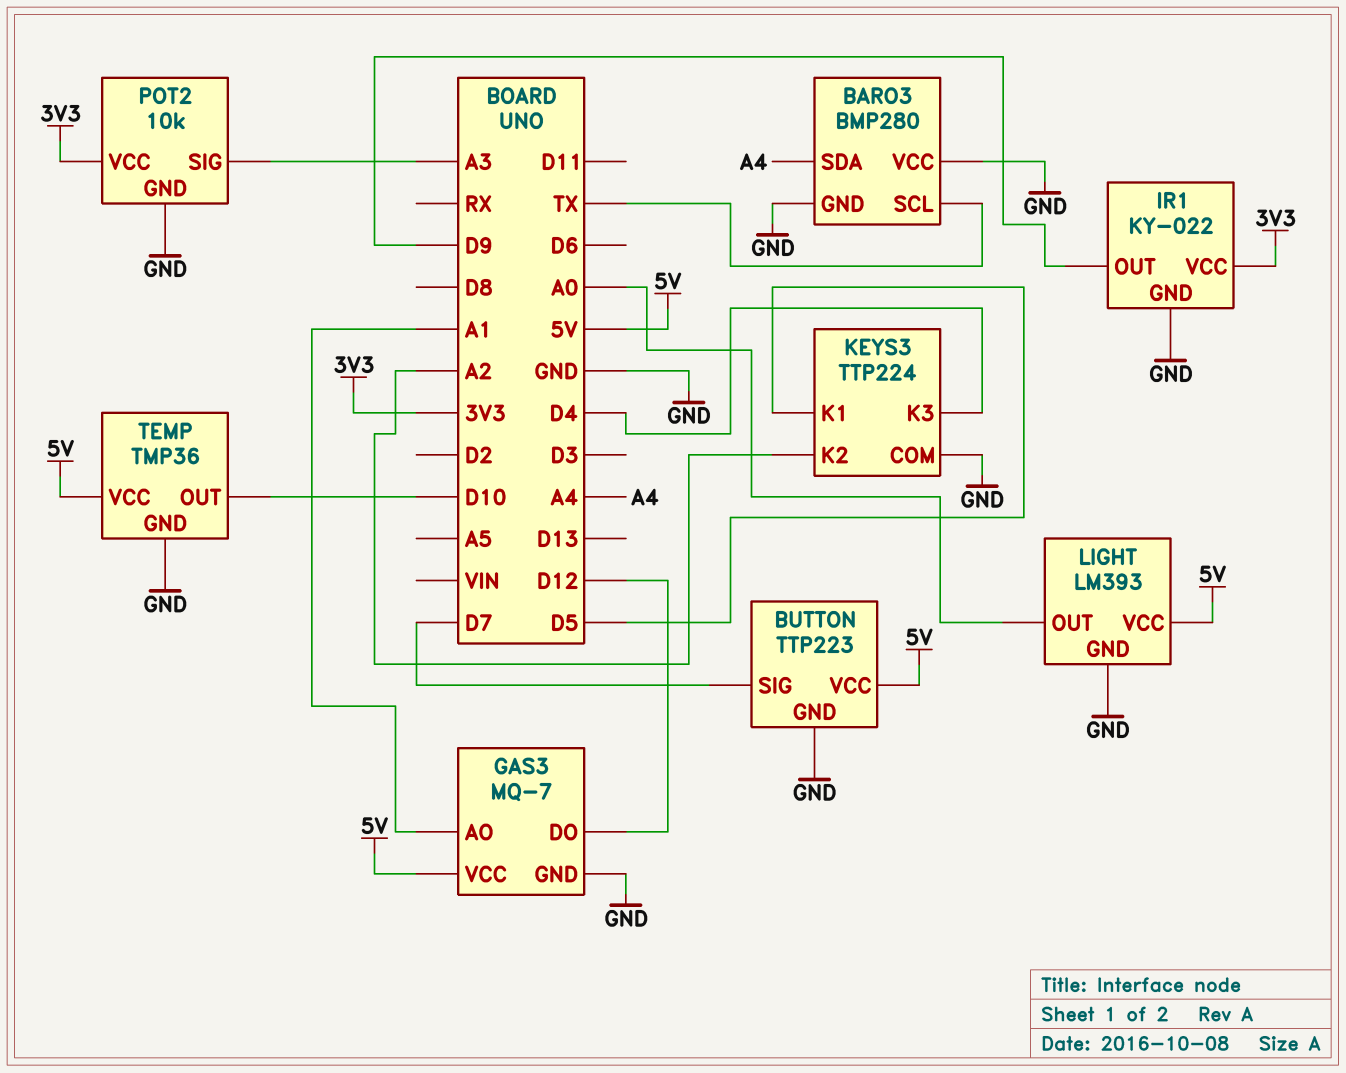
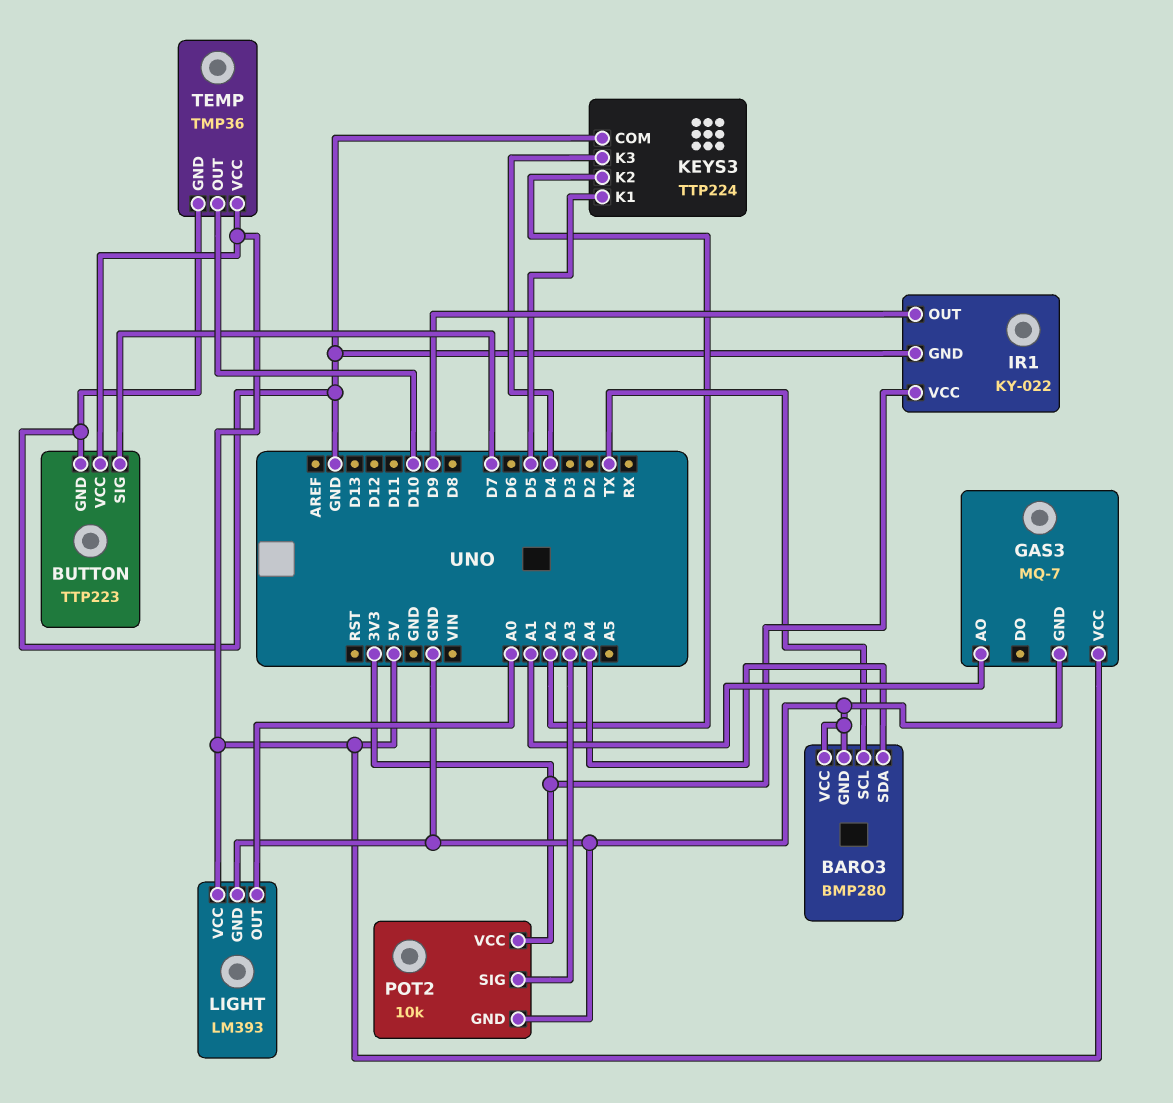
GAS3 pin DO: D12 -> none

